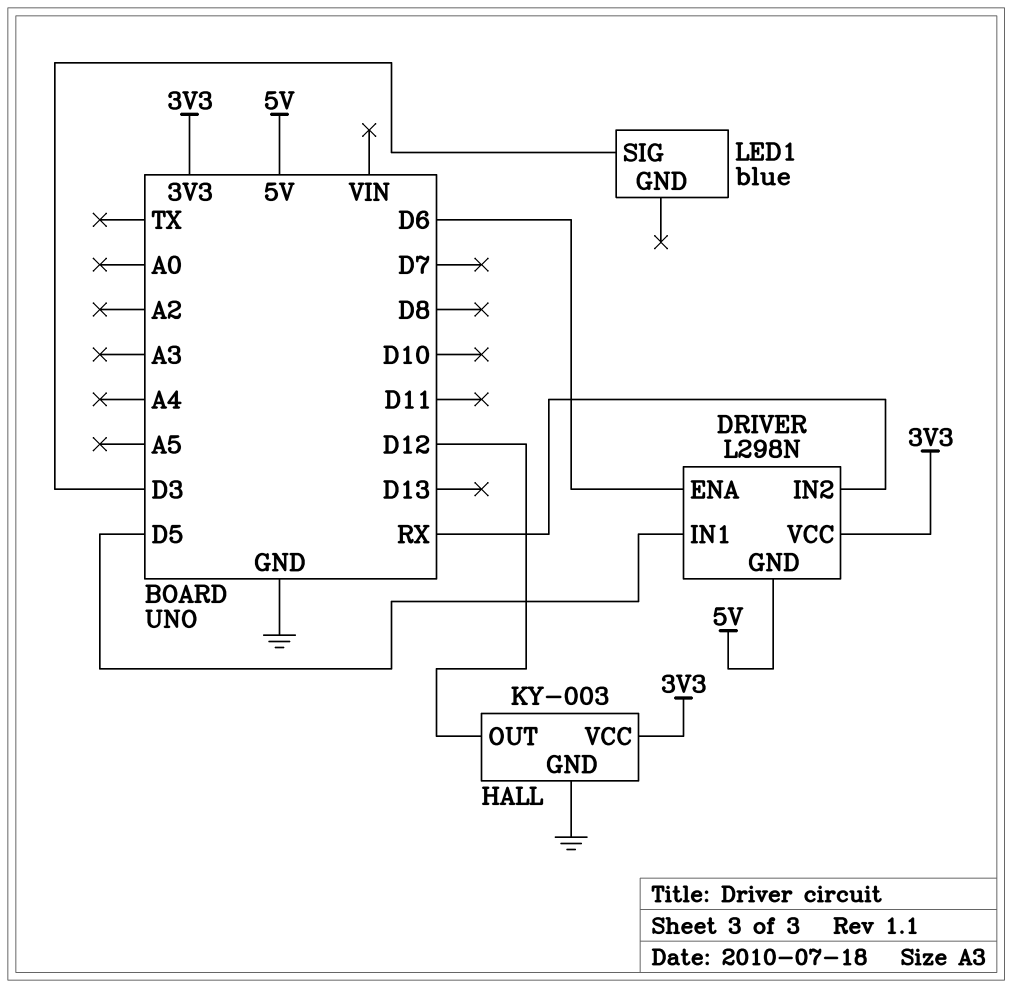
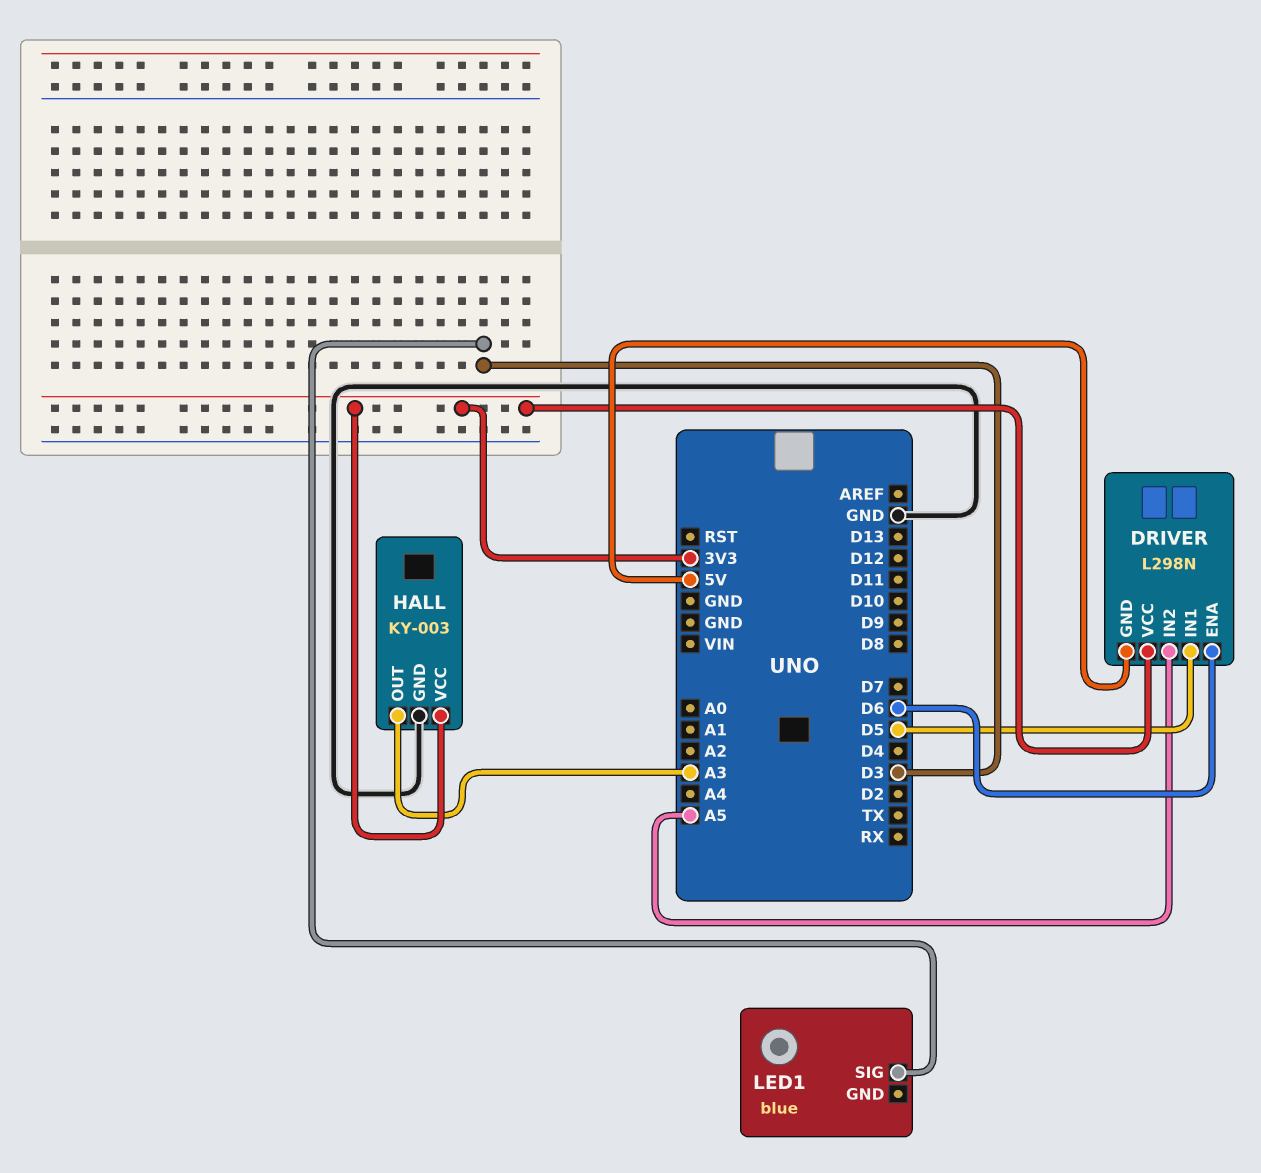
DRIVER pin IN2: RX -> A5
HALL pin OUT: D12 -> A3

